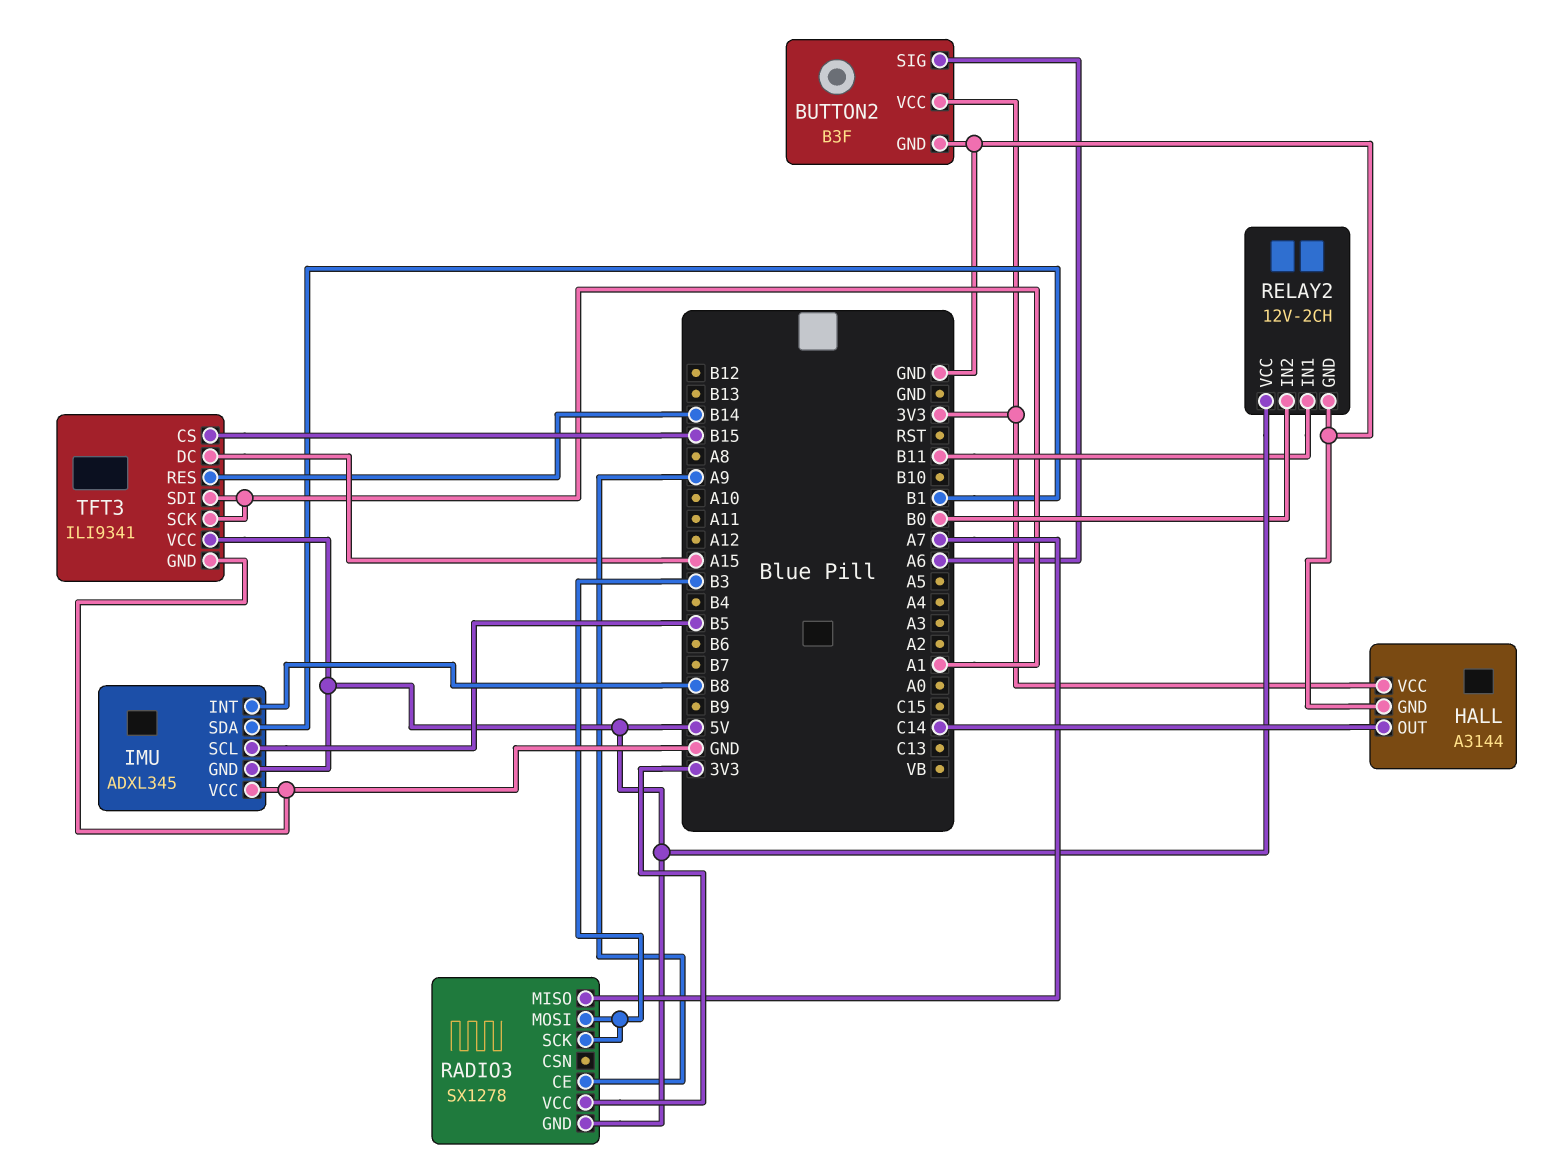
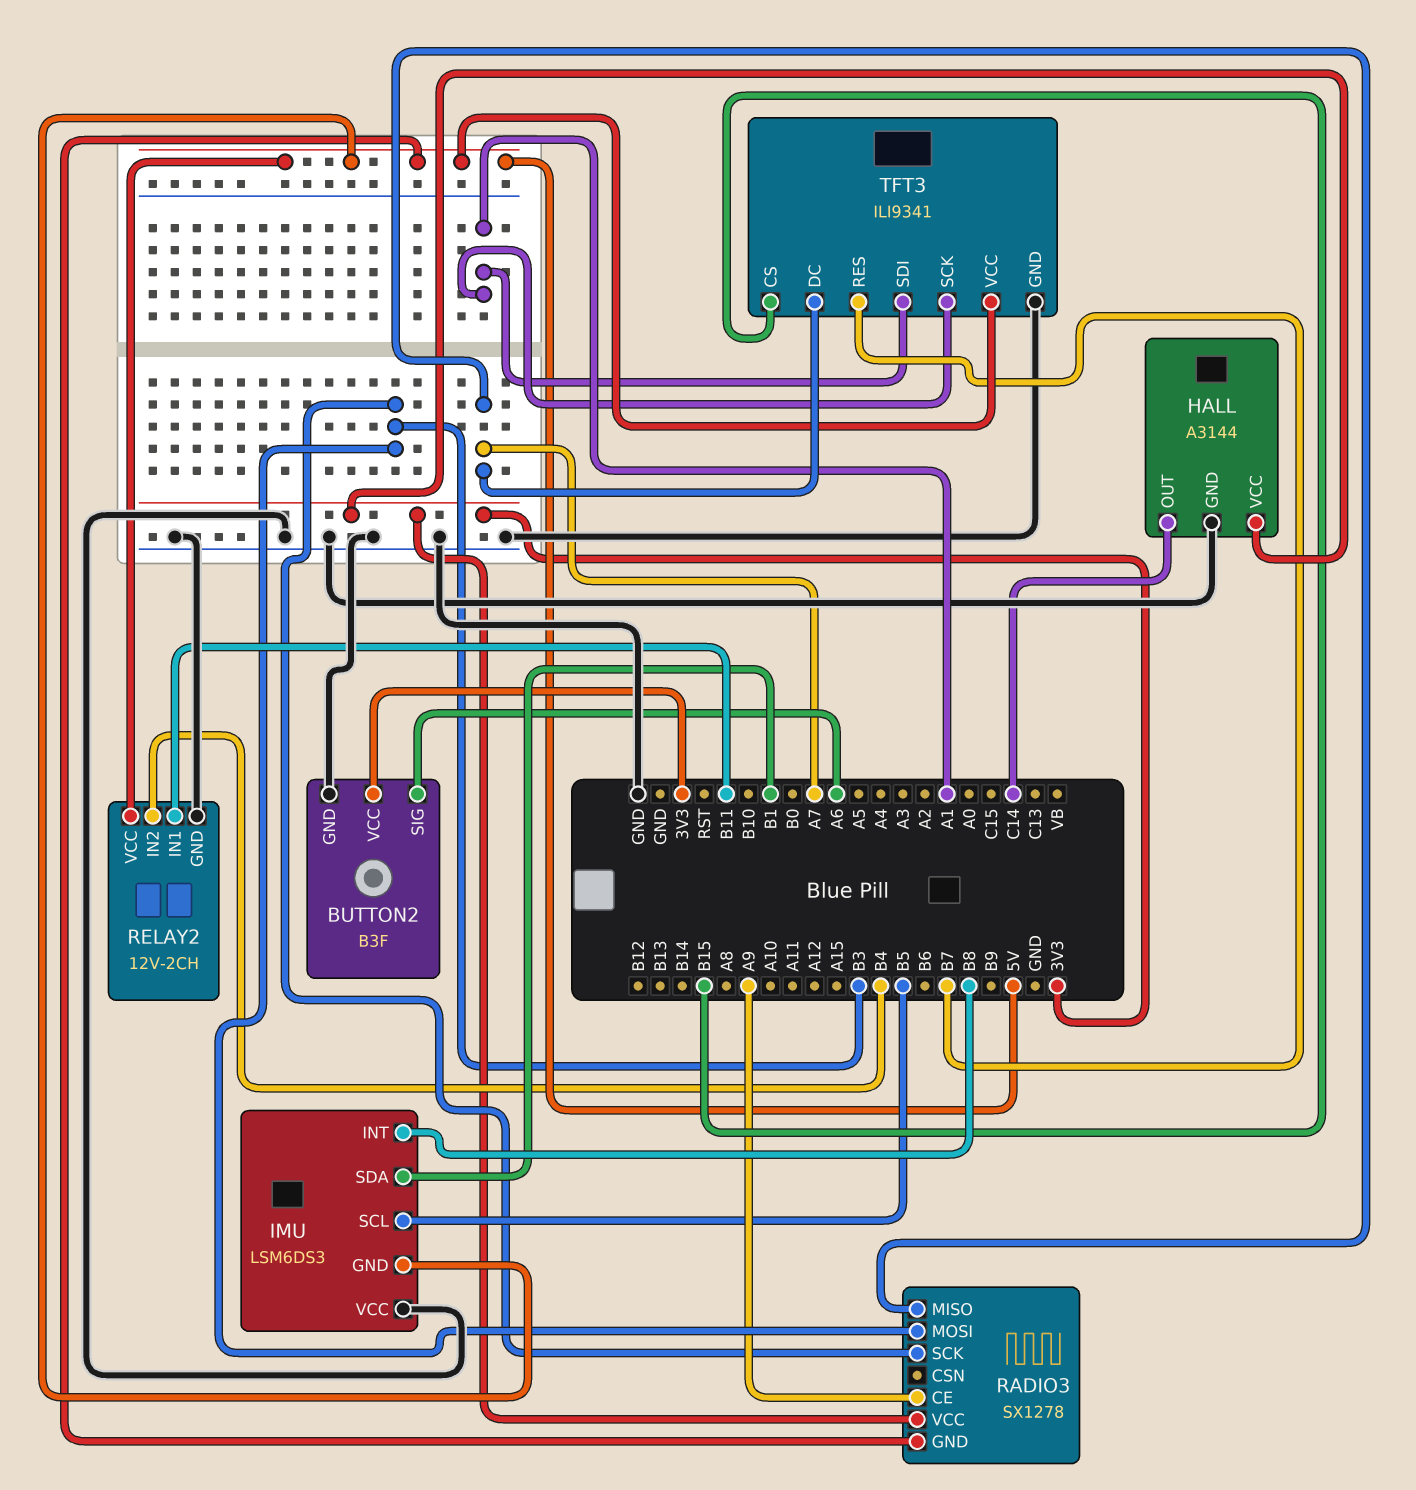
IMU: ADXL345 -> LSM6DS3
RELAY2 pin IN2: B0 -> B4
TFT3 pin DC: A15 -> A7
TFT3 pin RES: B14 -> B7

